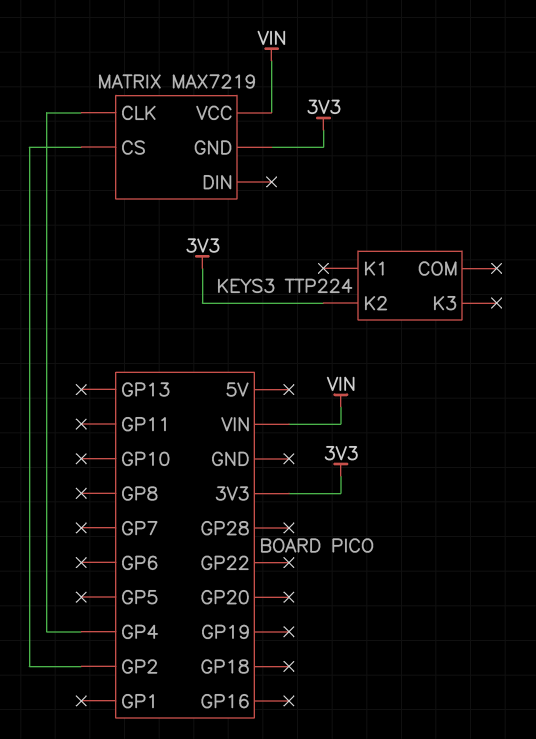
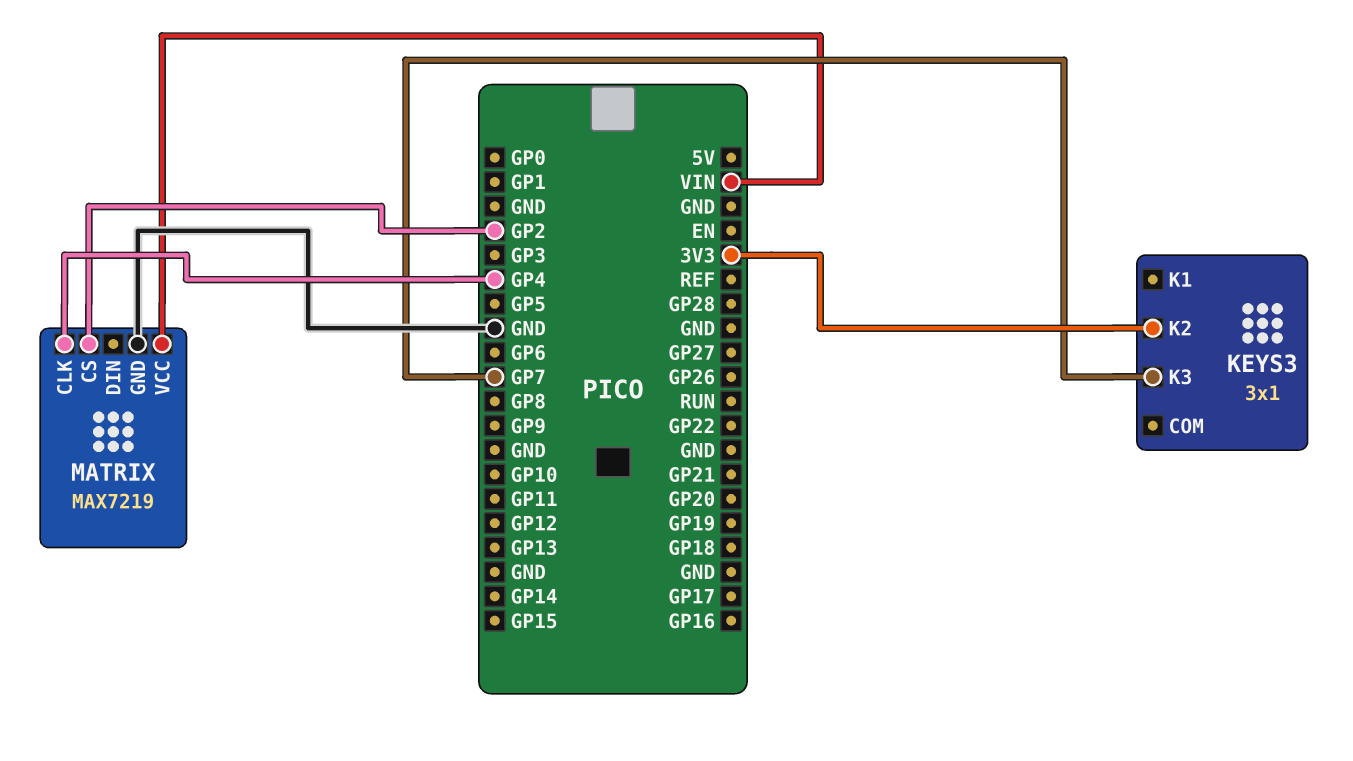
KEYS3: TTP224 -> 3x1
KEYS3 pin K3: none -> GP7
MATRIX pin GND: 3V3 -> GND

